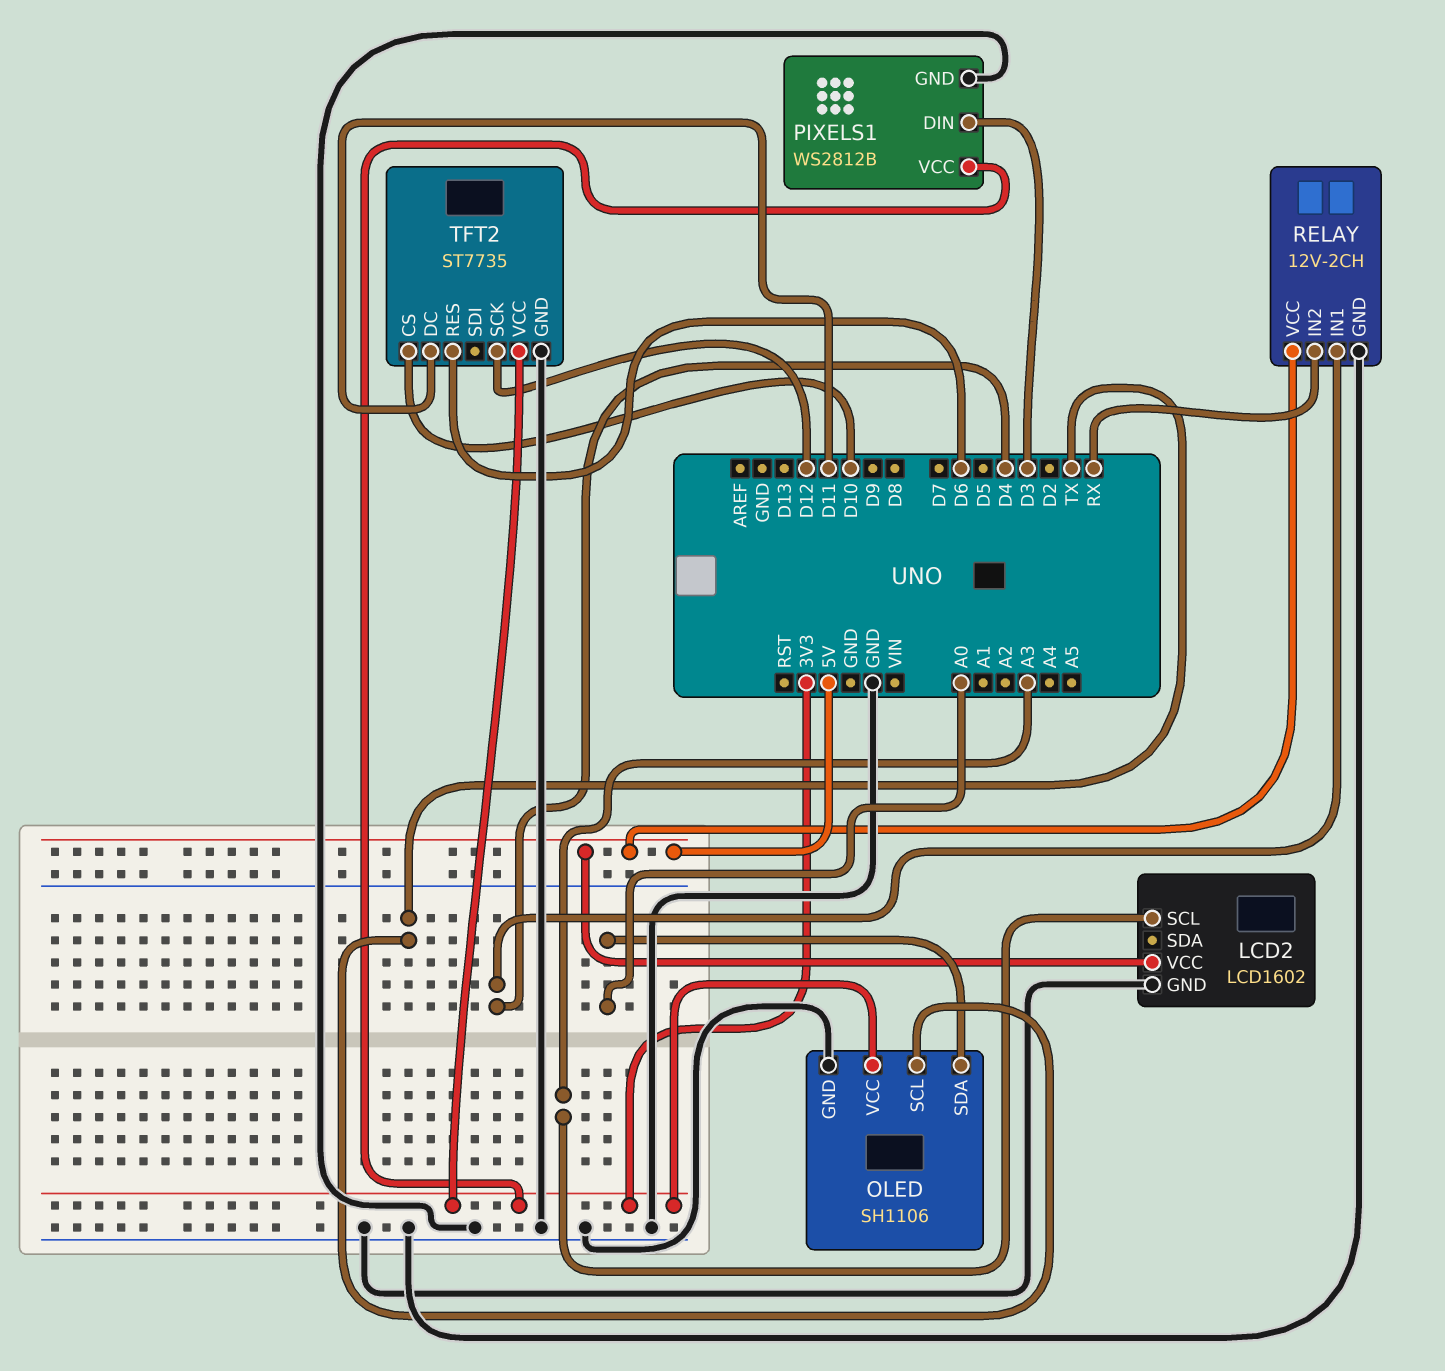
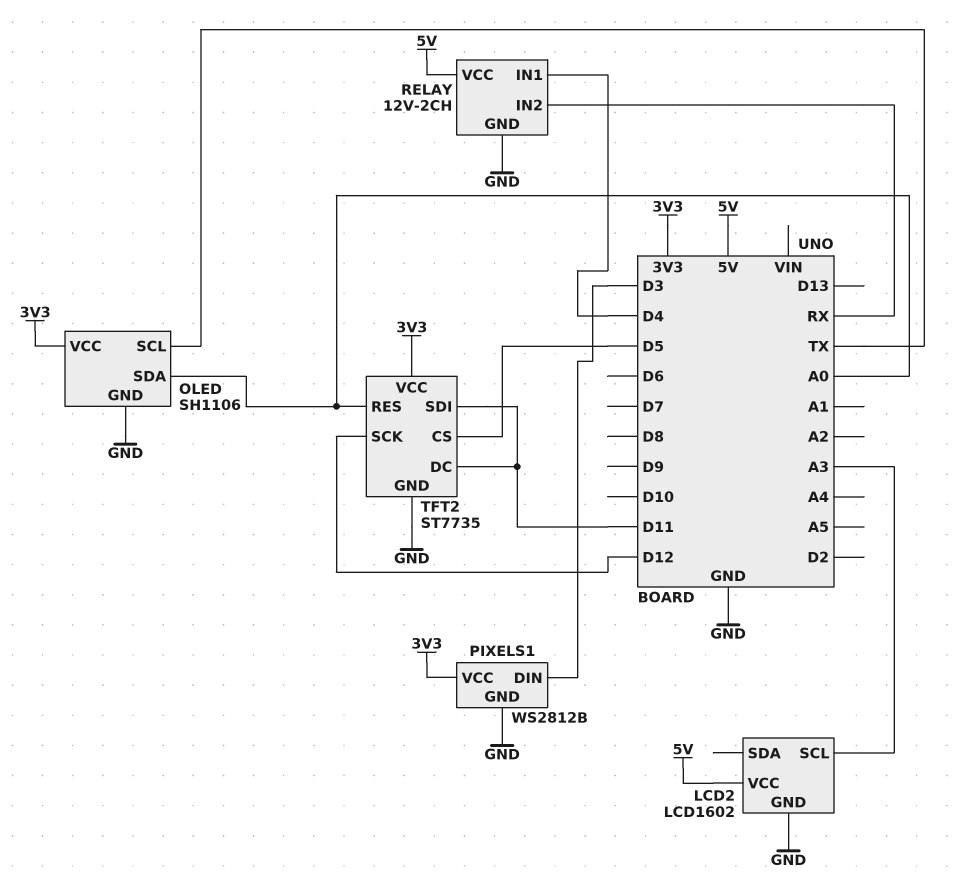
TFT2 pin CS: D10 -> D5
TFT2 pin RES: D6 -> A0
TFT2 pin SDI: none -> D11

